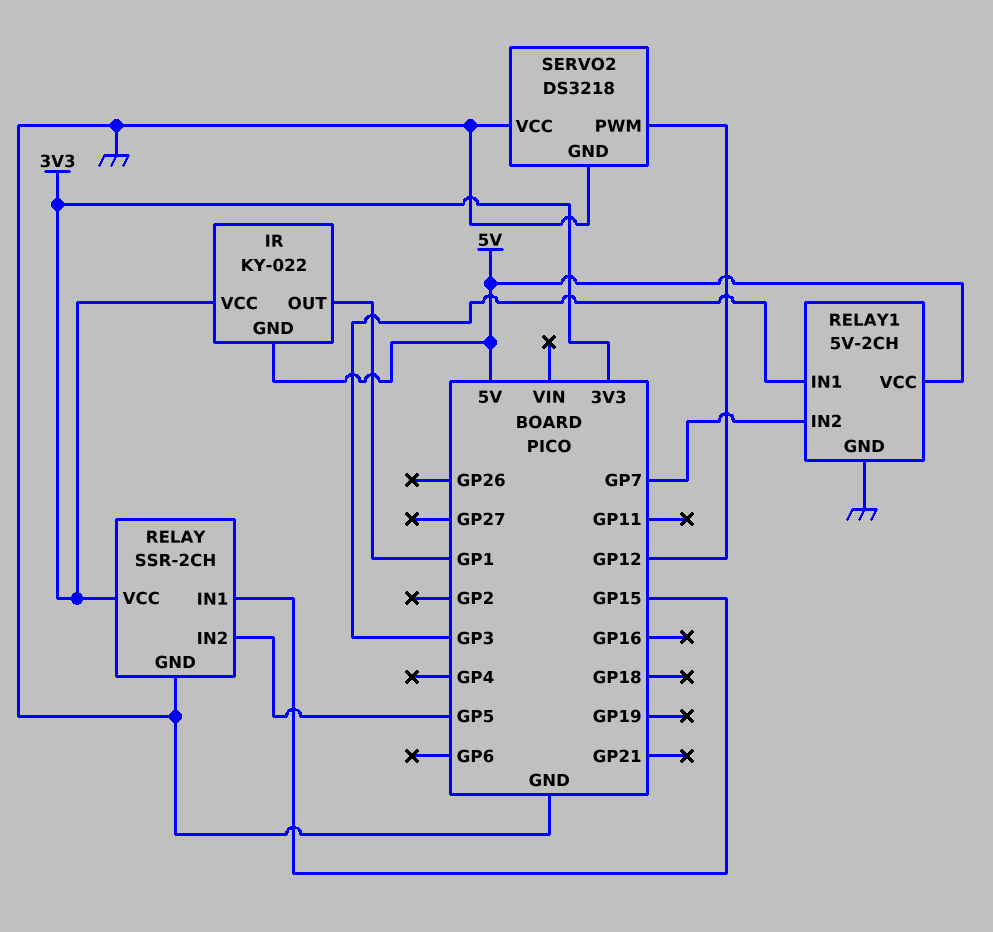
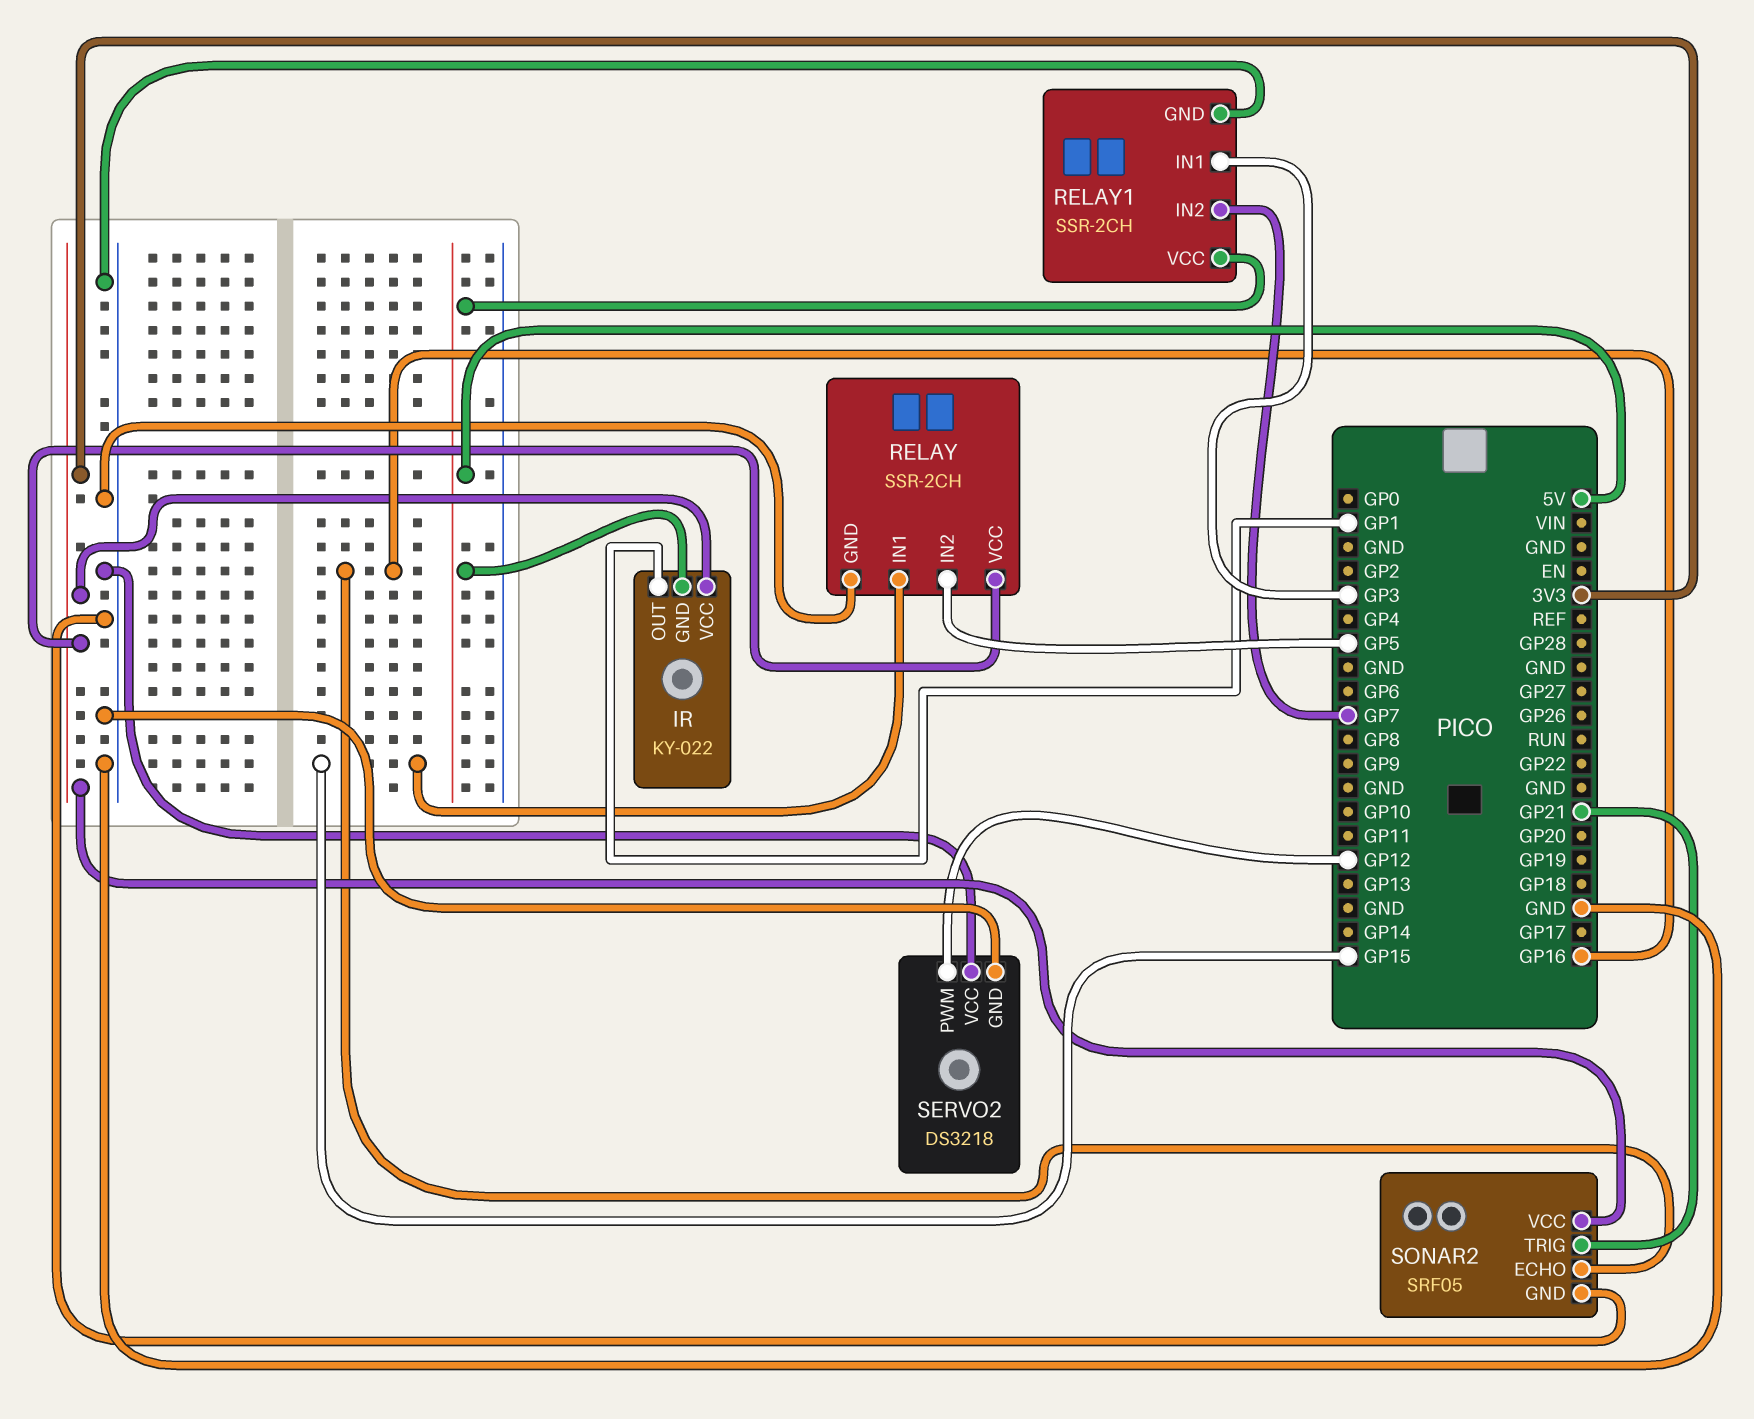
RELAY1: 5V-2CH -> SSR-2CH
SONAR2: none -> SRF05
SONAR2 pin ECHO: none -> GP16
SONAR2 pin GND: none -> GND
SONAR2 pin TRIG: none -> GP21
SONAR2 pin VCC: none -> 3V3

